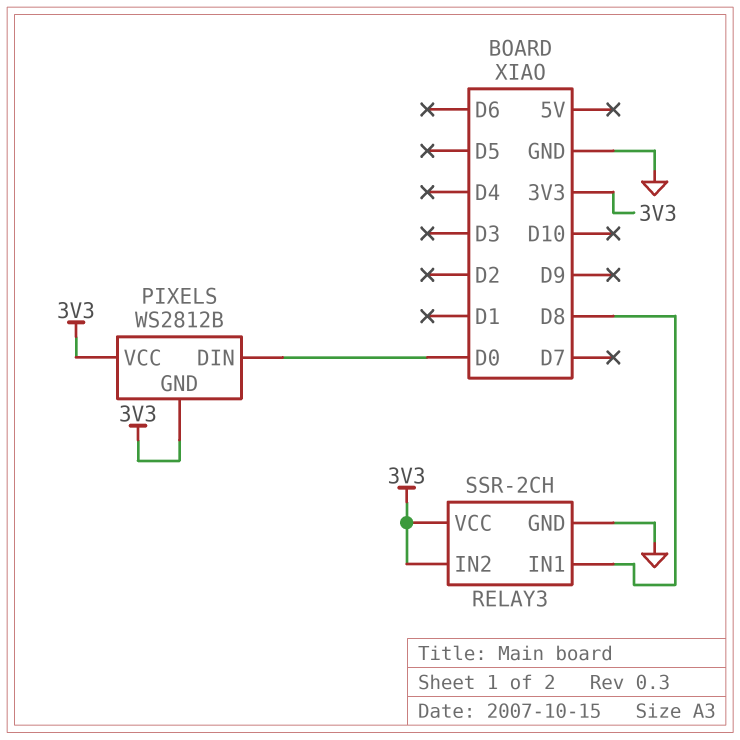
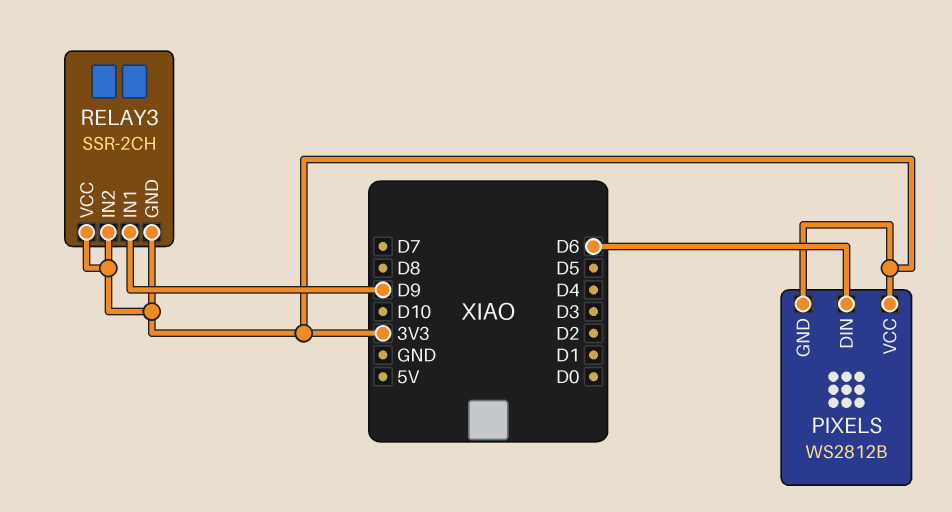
PIXELS pin DIN: D0 -> D6
RELAY3 pin GND: GND -> 3V3
RELAY3 pin IN1: D8 -> D9

